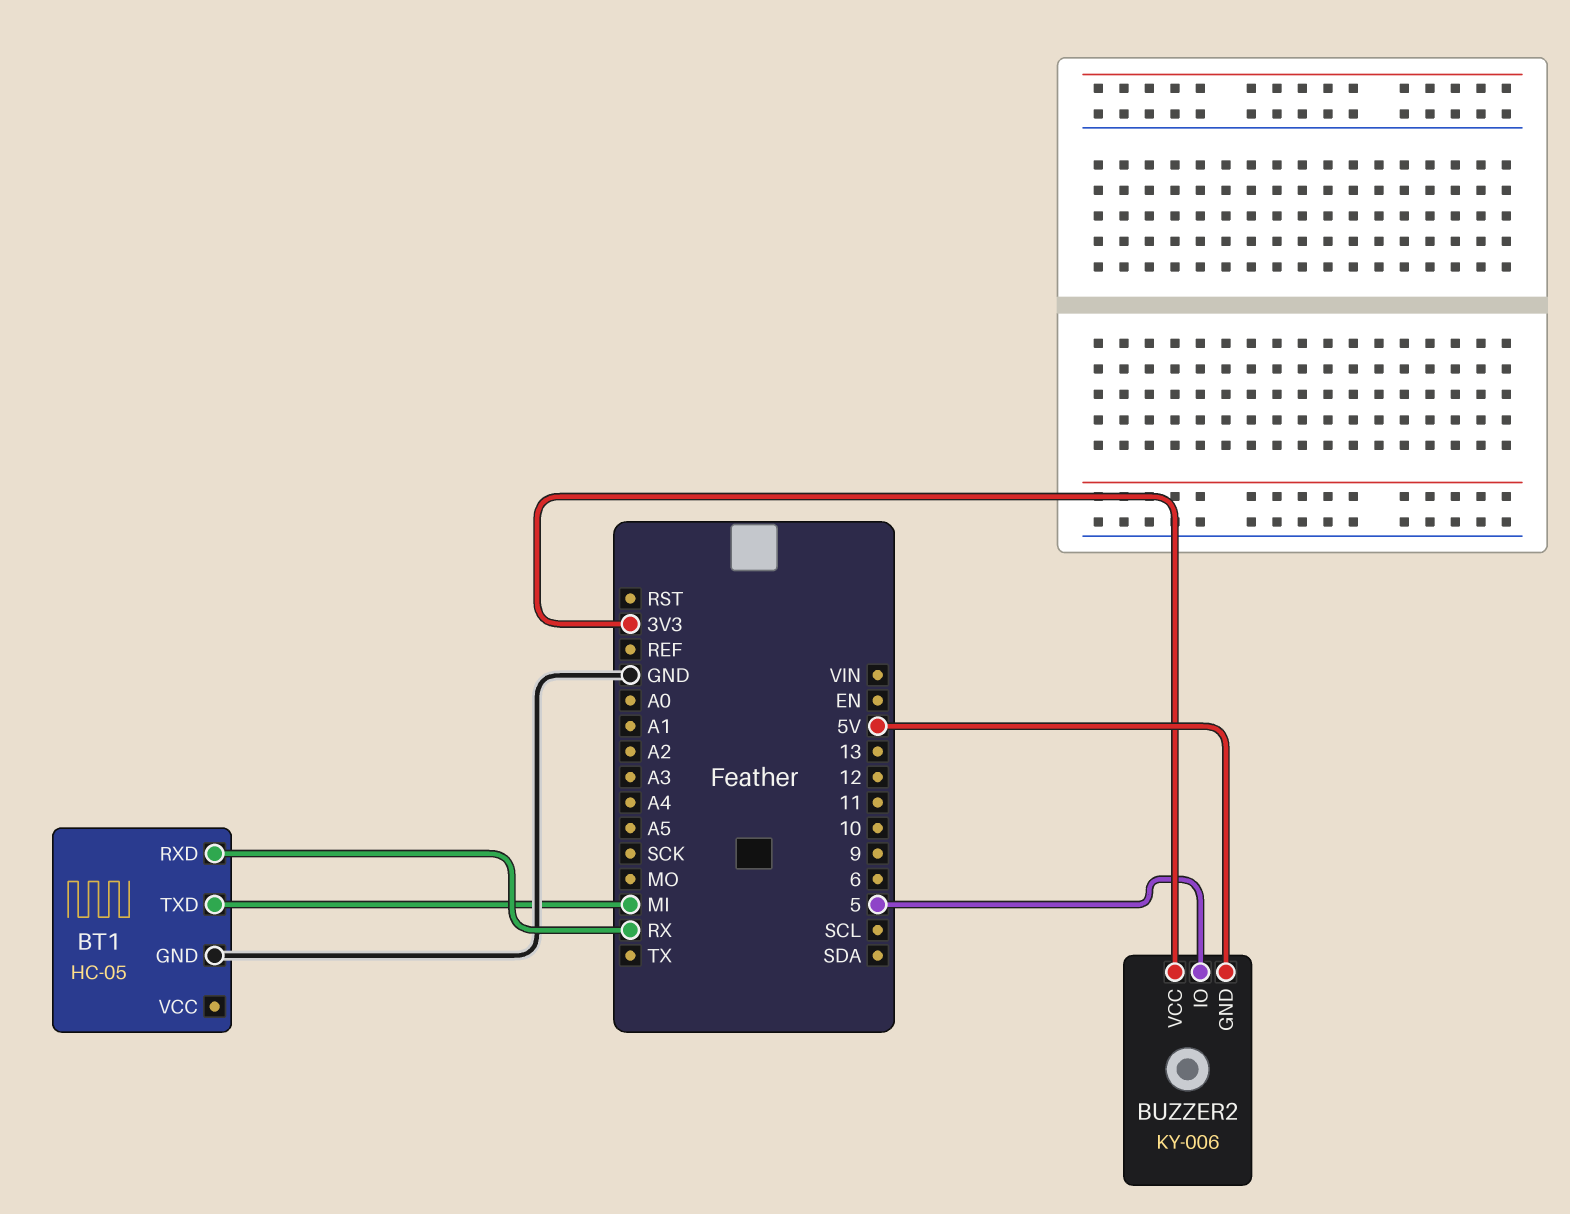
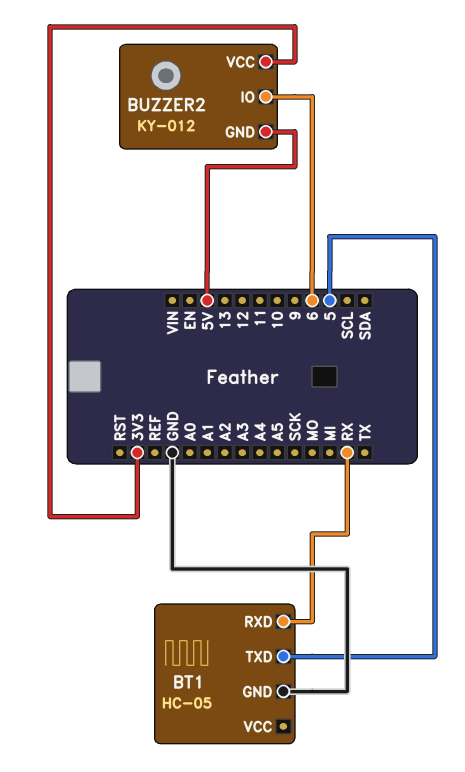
BT1 pin TXD: MI -> 5
BUZZER2: KY-006 -> KY-012
BUZZER2 pin IO: 5 -> 6

